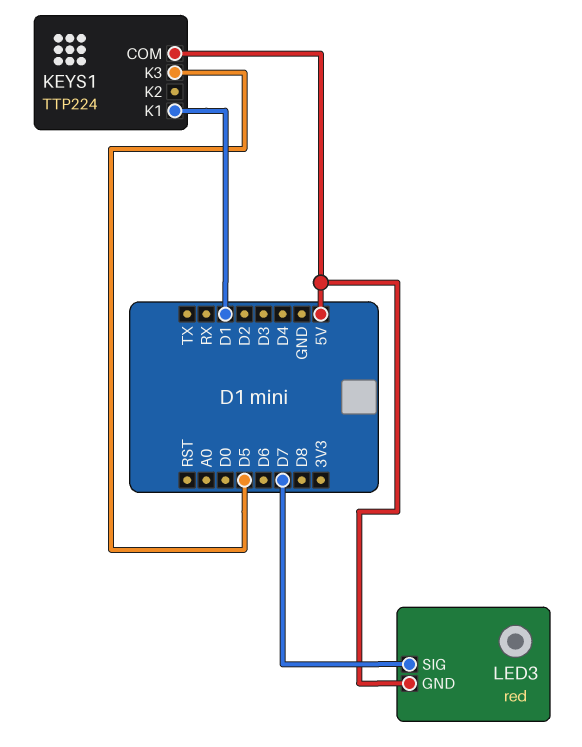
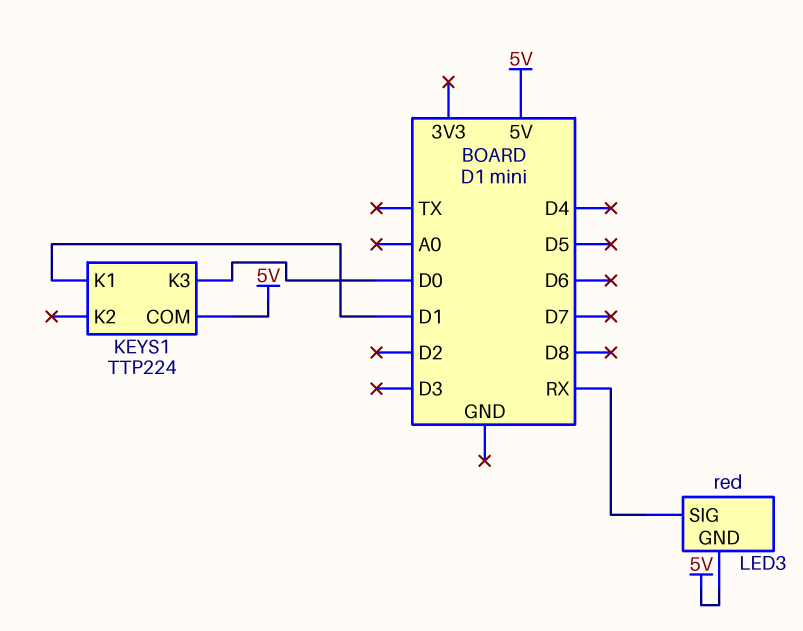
KEYS1 pin K3: D5 -> D0
LED3 pin SIG: D7 -> RX

